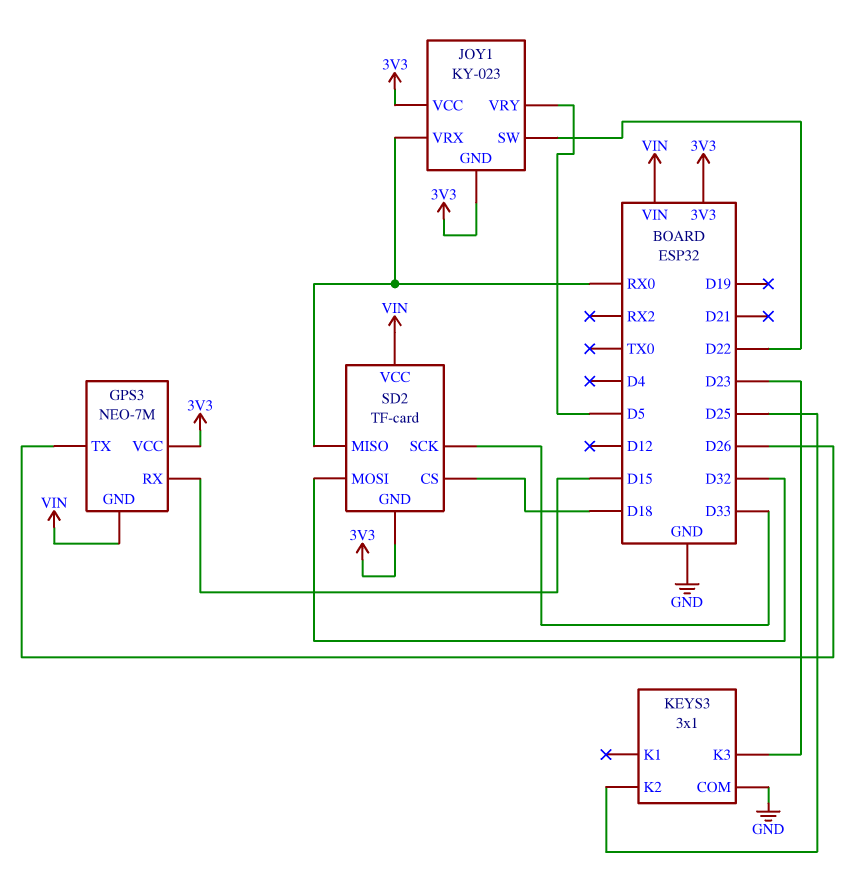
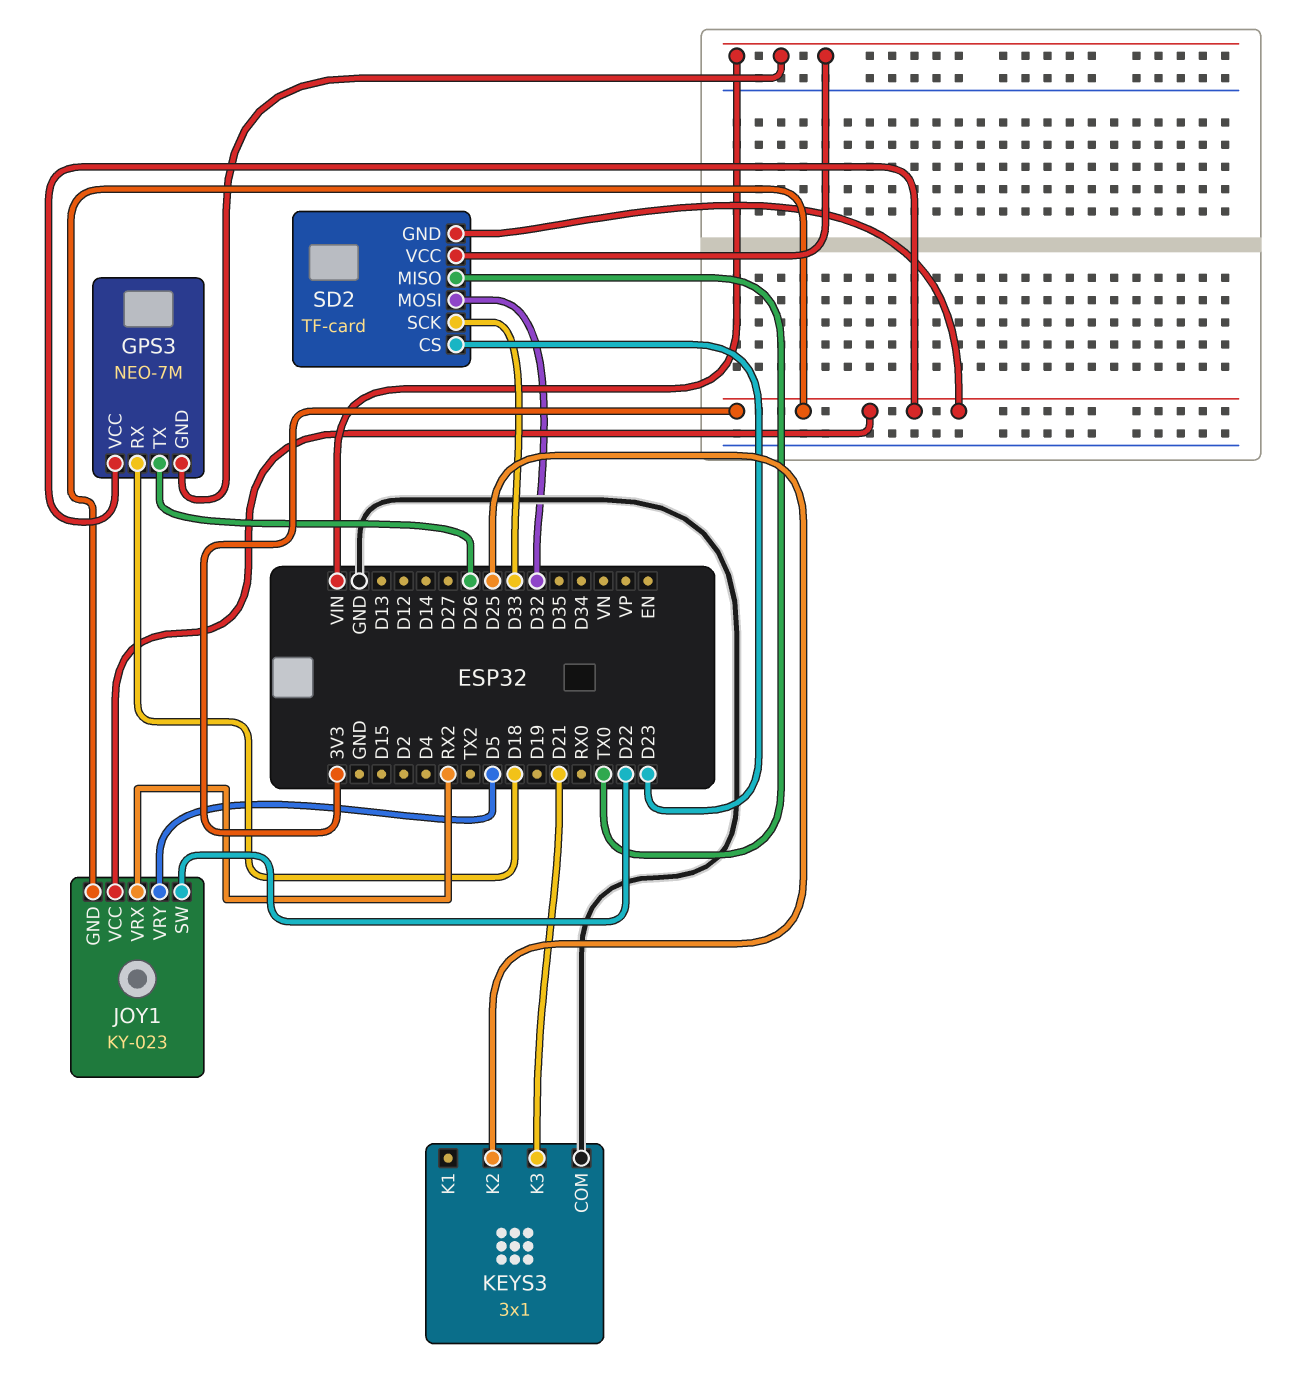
GPS3 pin RX: D15 -> D18
JOY1 pin VRX: RX0 -> RX2
KEYS3 pin K3: D23 -> D21
SD2 pin CS: D18 -> D23
SD2 pin MISO: RX0 -> TX0

